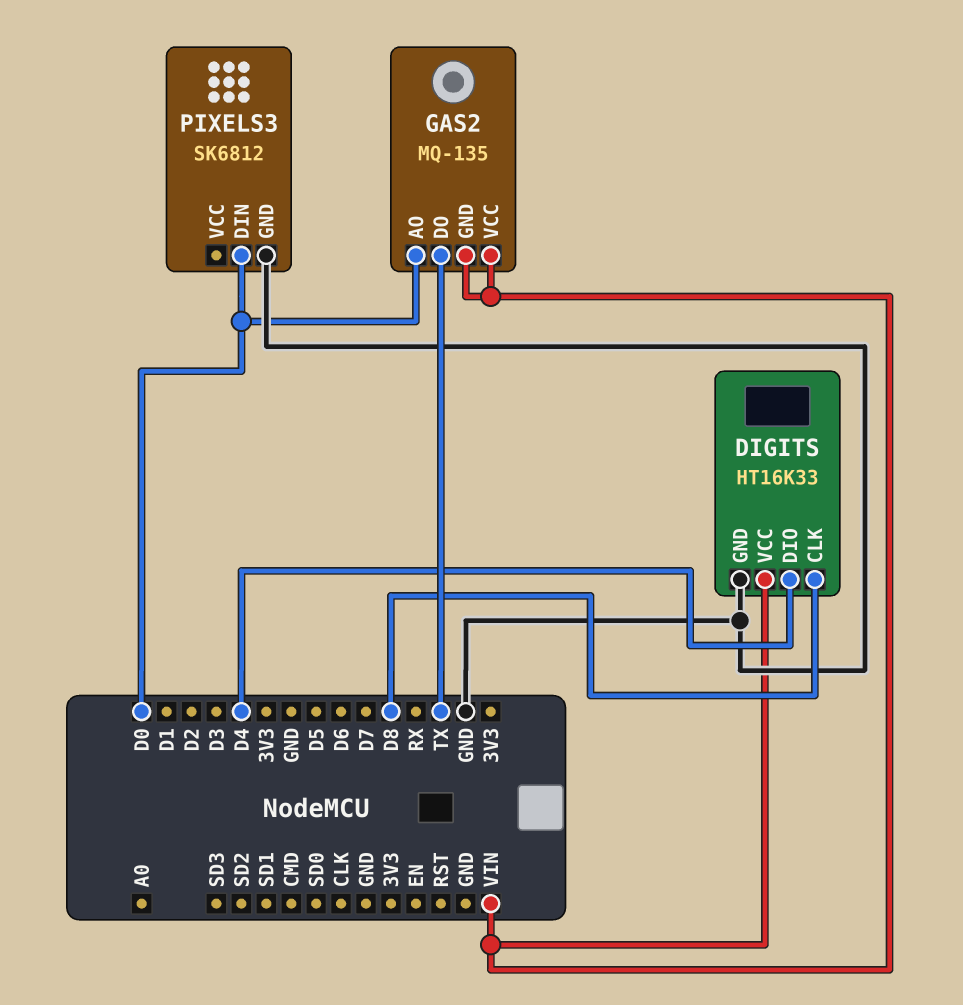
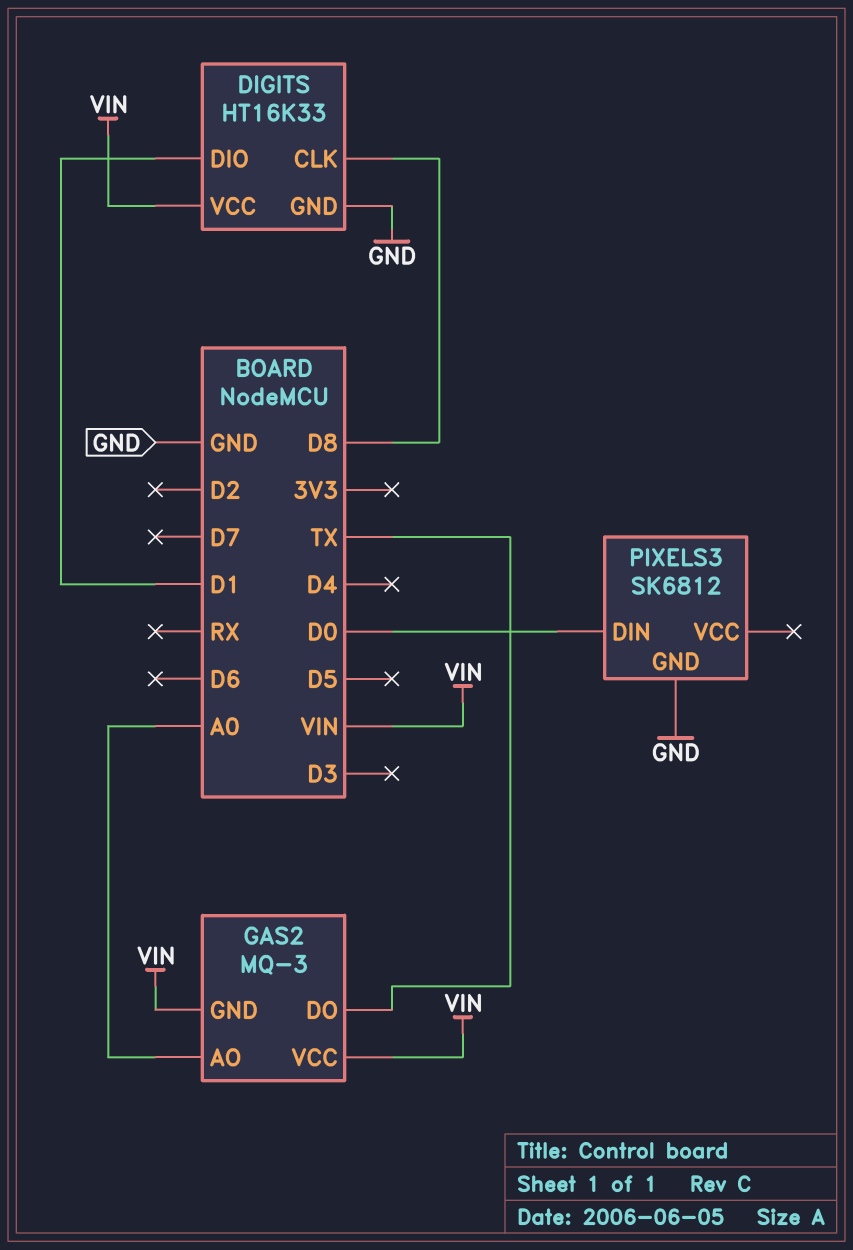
DIGITS pin DIO: D4 -> D1
GAS2: MQ-135 -> MQ-3
GAS2 pin AO: D0 -> A0

